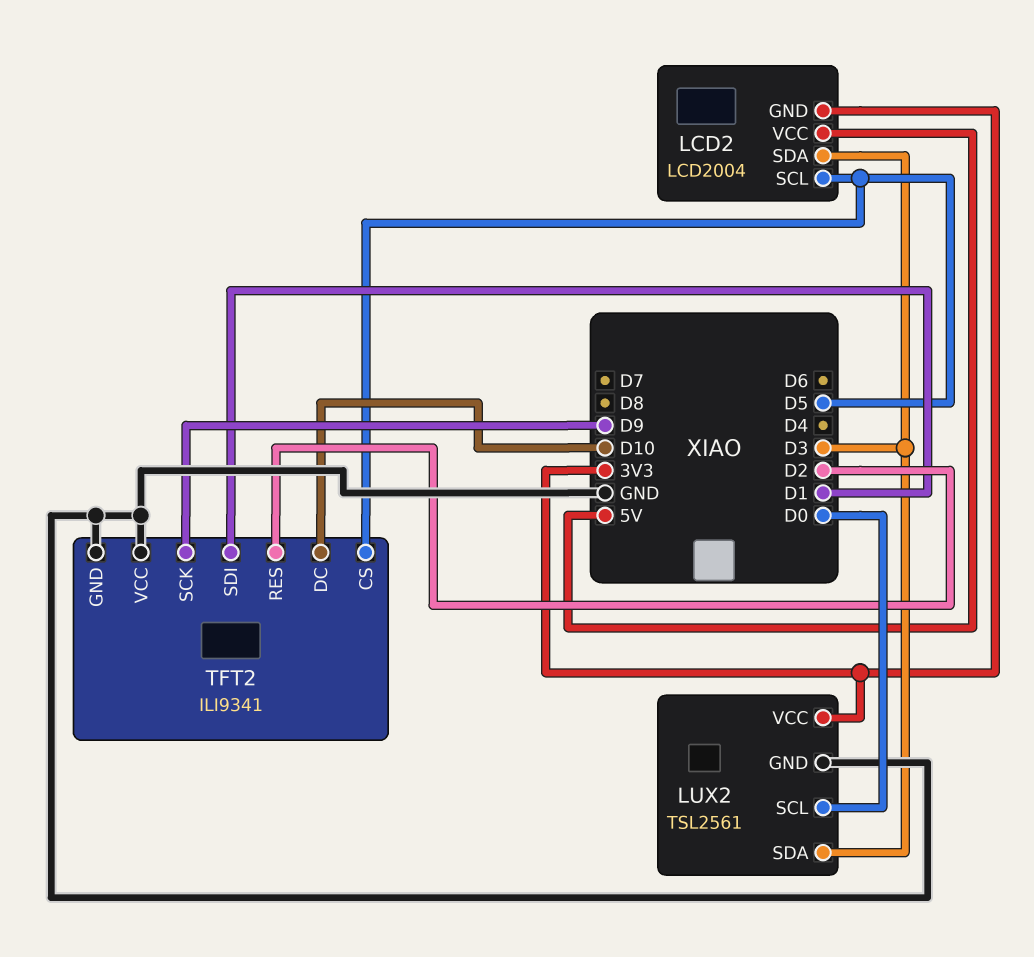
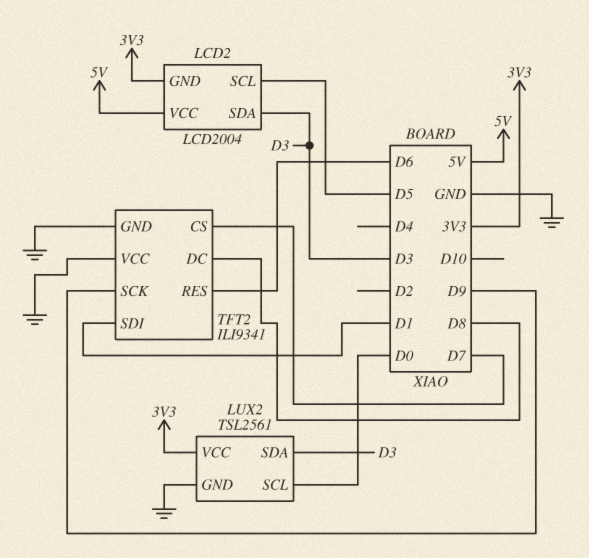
TFT2 pin CS: D5 -> D7
TFT2 pin DC: D10 -> D8
TFT2 pin RES: D2 -> D6

